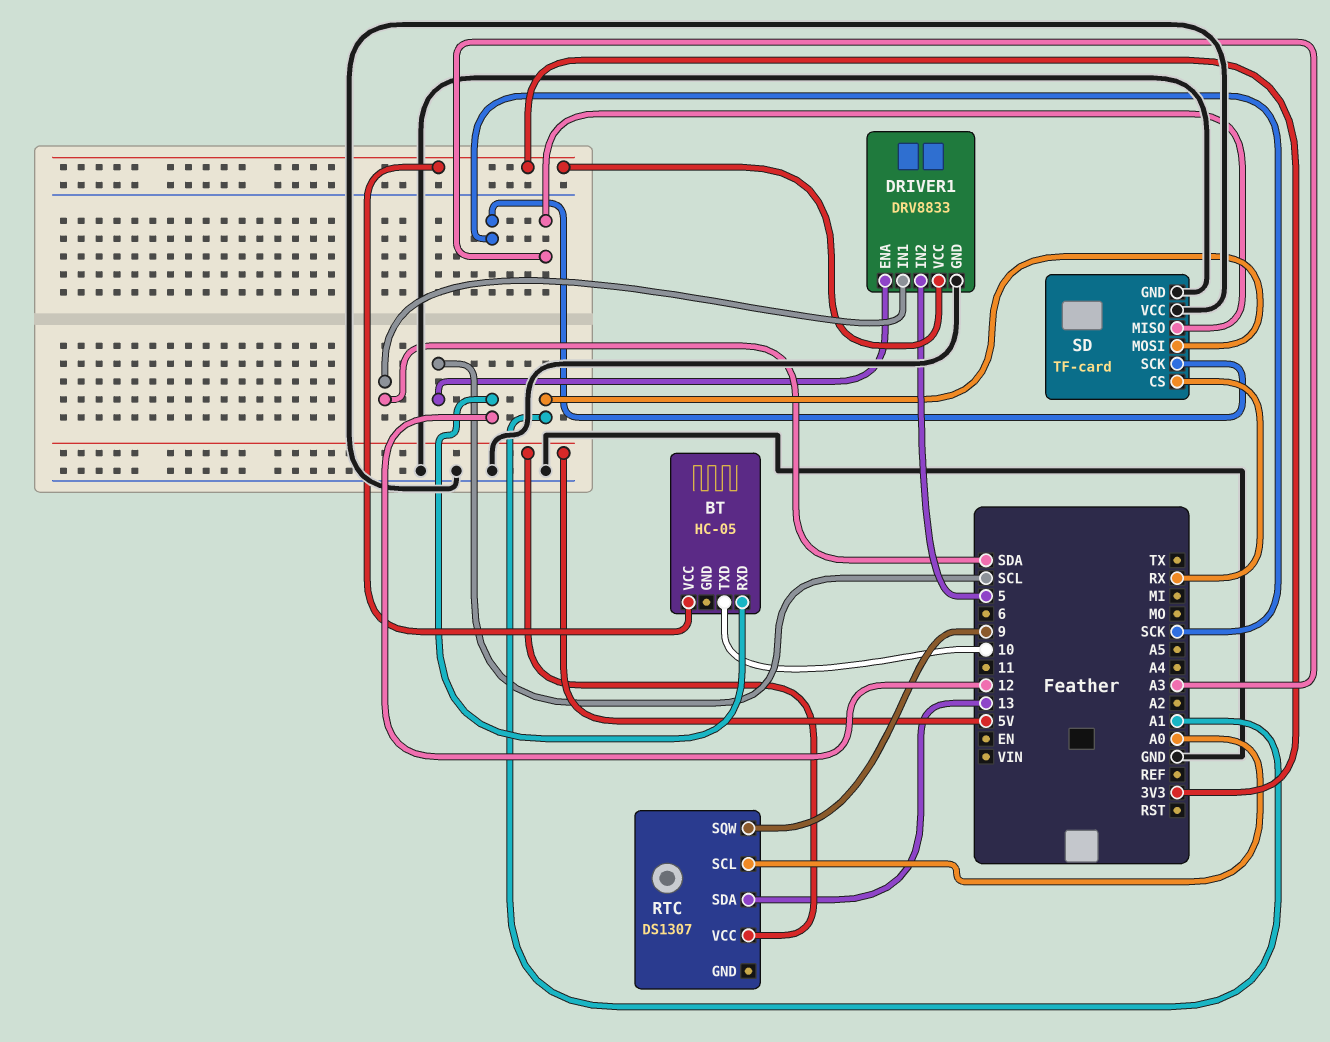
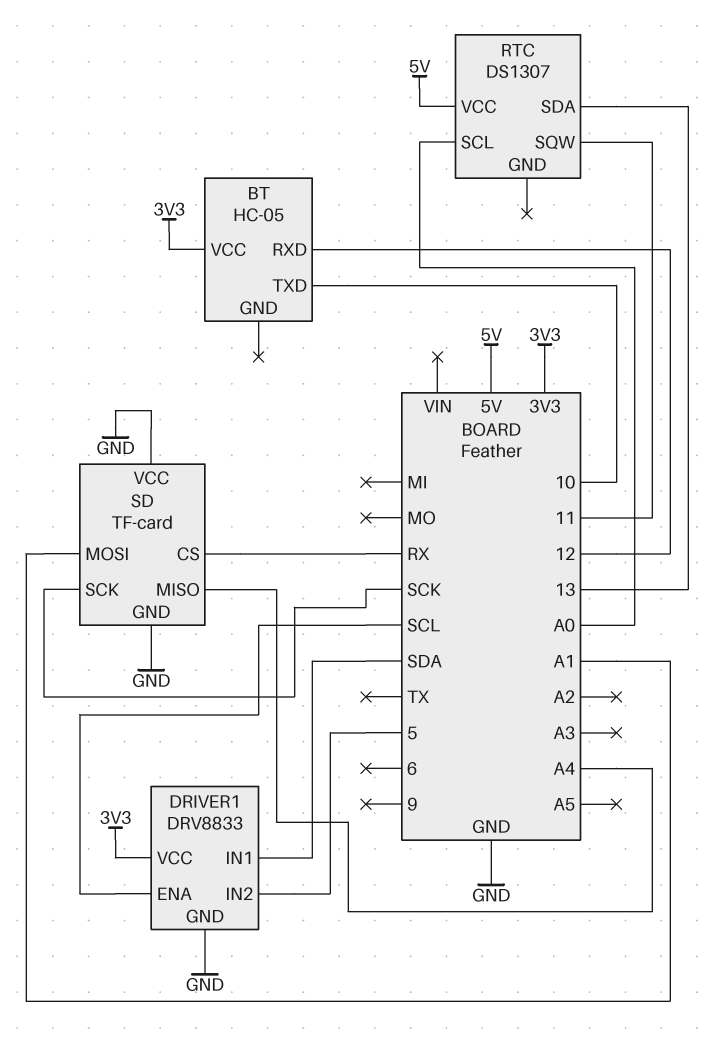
RTC pin SQW: 9 -> 11
SD pin MISO: A3 -> A4

